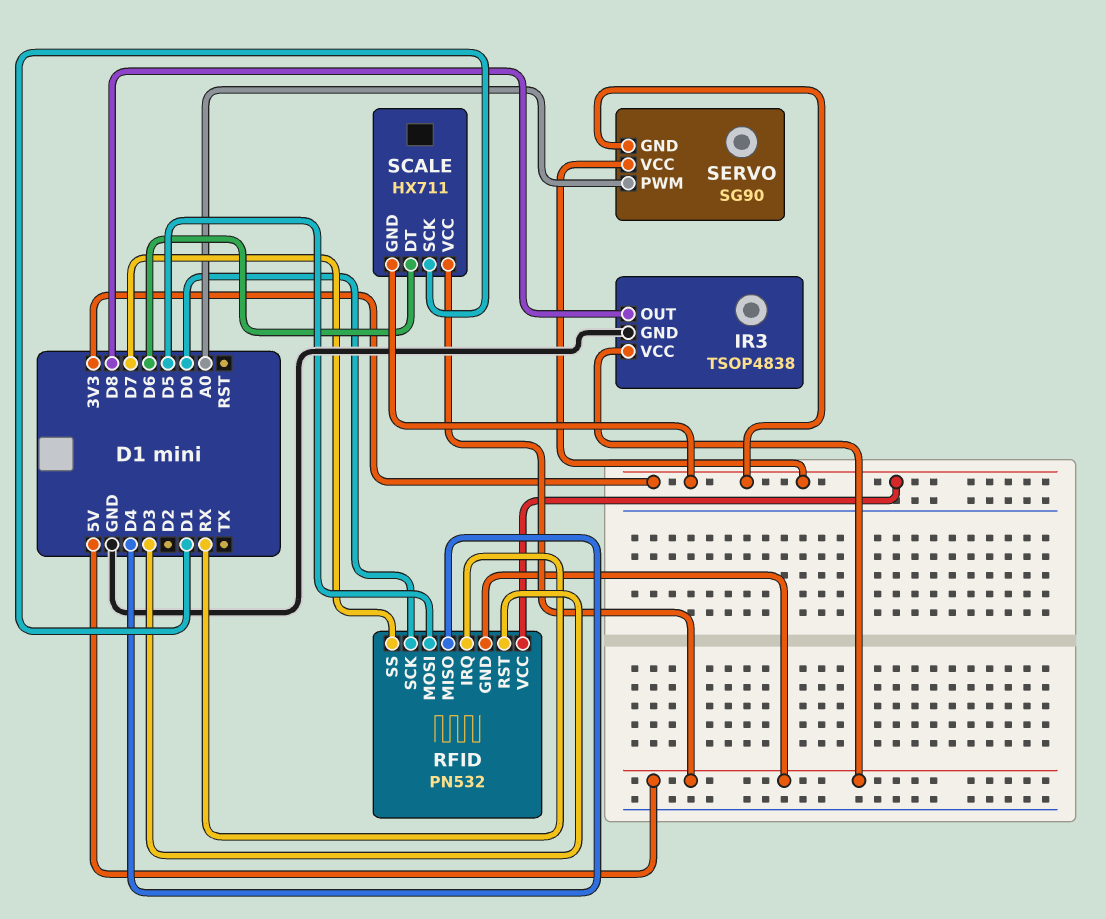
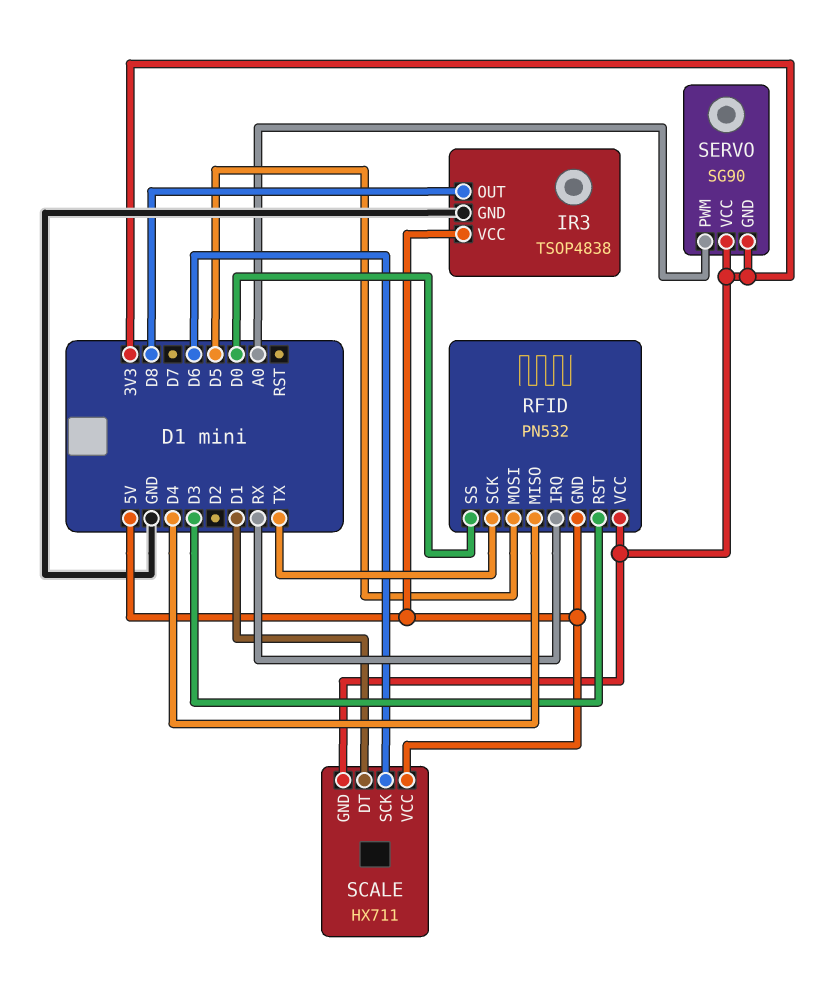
RFID pin SCK: D0 -> TX
RFID pin SS: D7 -> D0
SCALE pin DT: D6 -> D1
SCALE pin SCK: D1 -> D6

